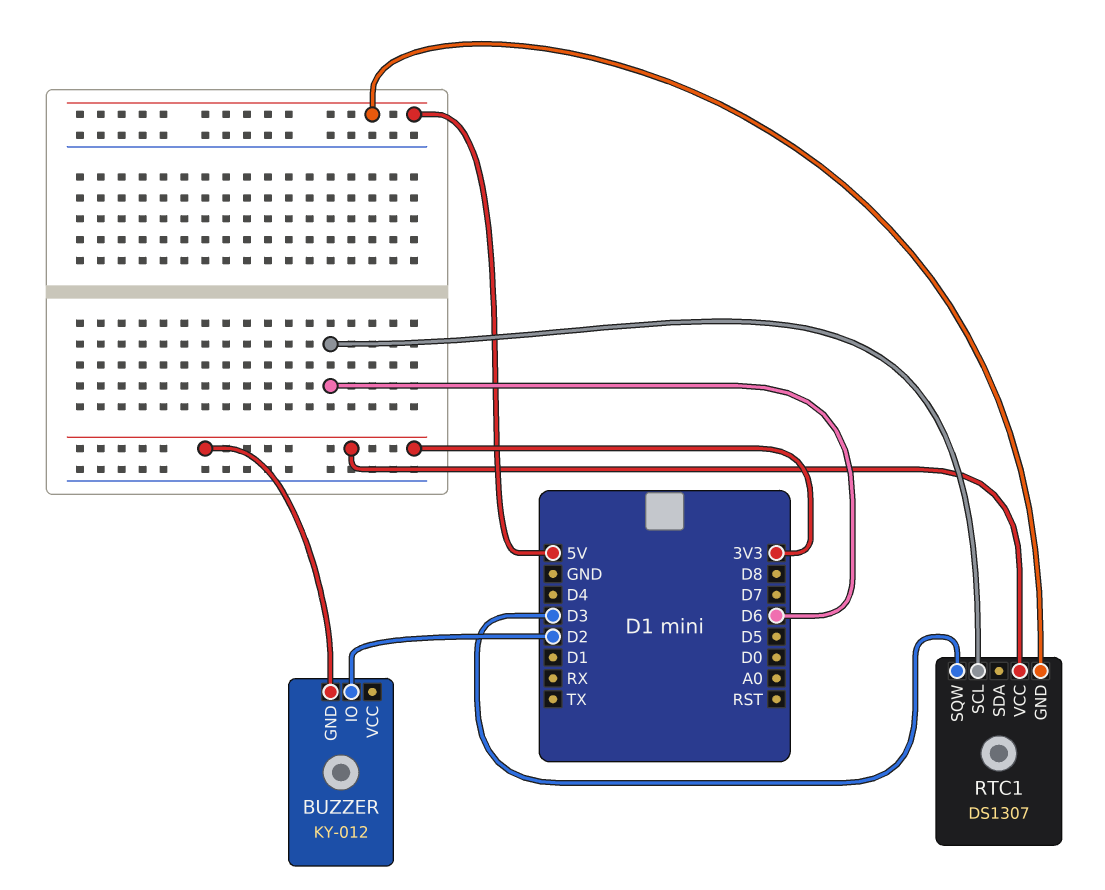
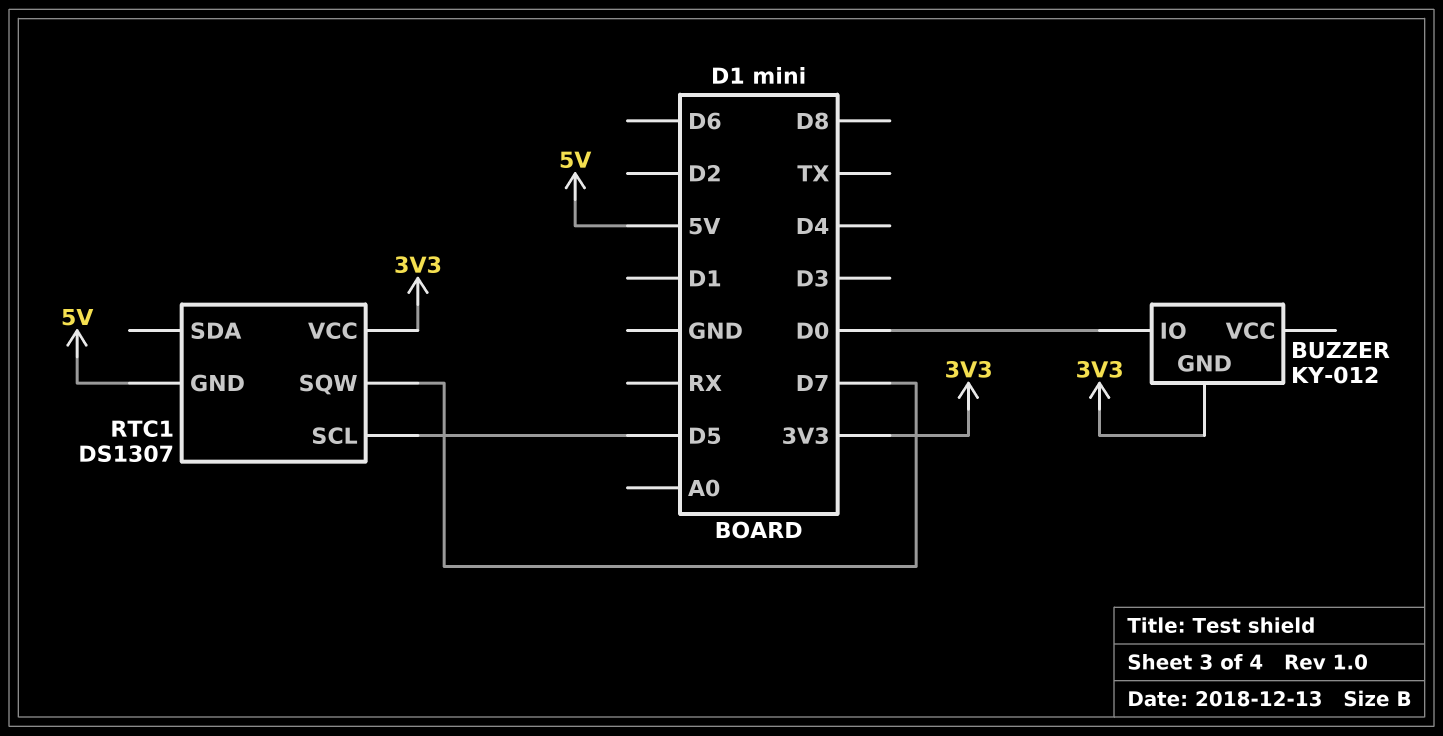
BUZZER pin IO: D2 -> D0
RTC1 pin SCL: D6 -> D5
RTC1 pin SQW: D3 -> D7

